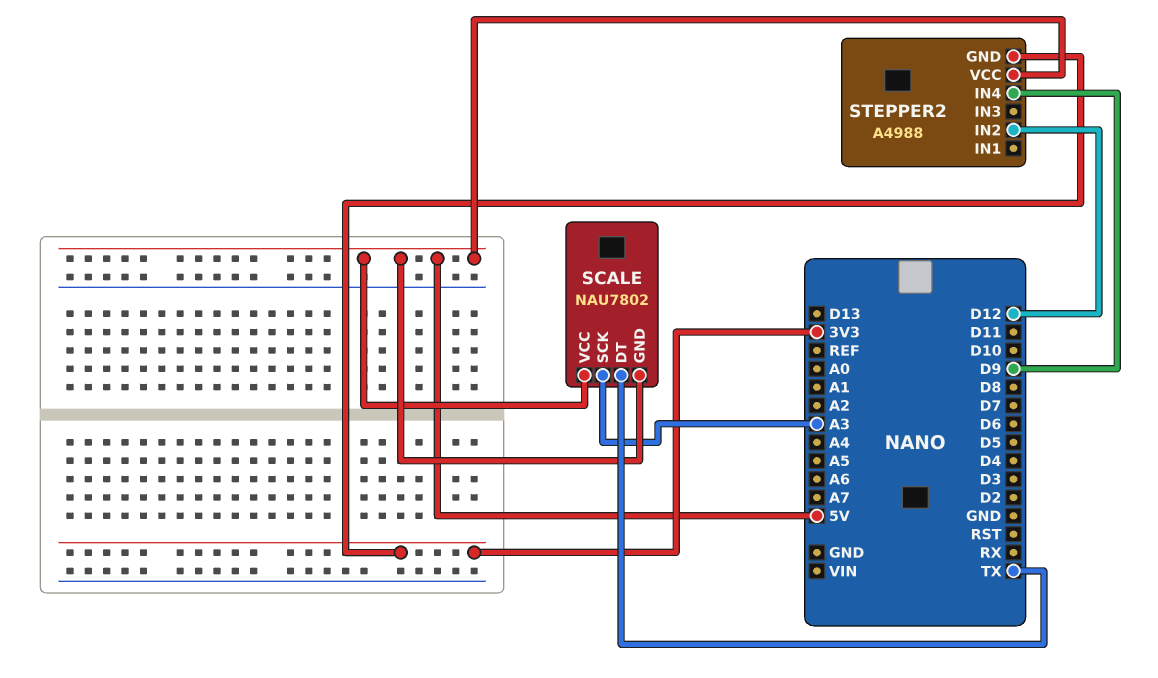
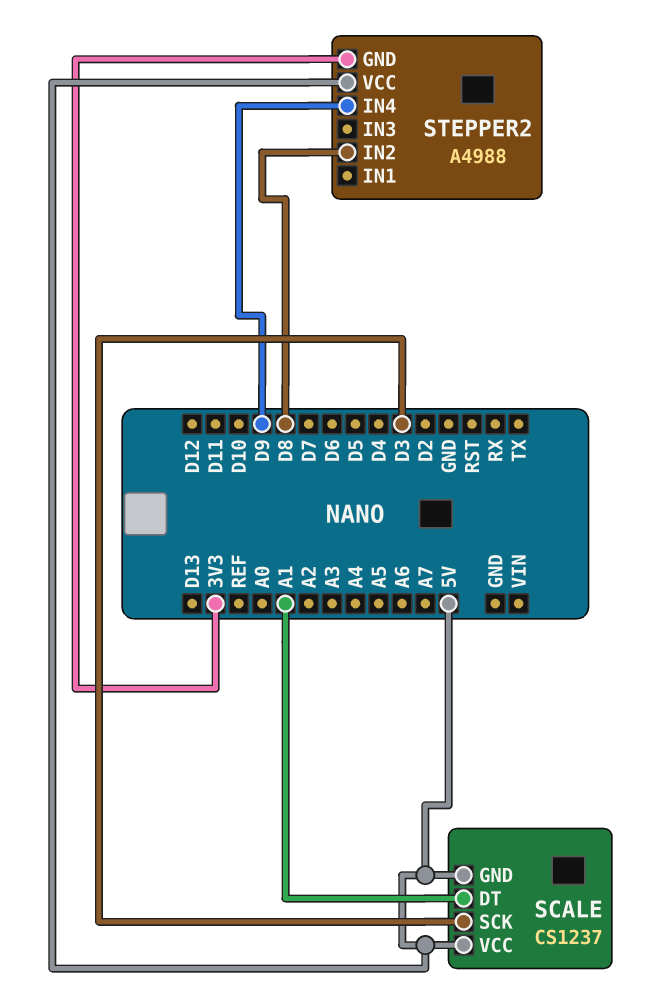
SCALE: NAU7802 -> CS1237
SCALE pin DT: TX -> A1
SCALE pin SCK: A3 -> D3
STEPPER2 pin IN2: D12 -> D8

